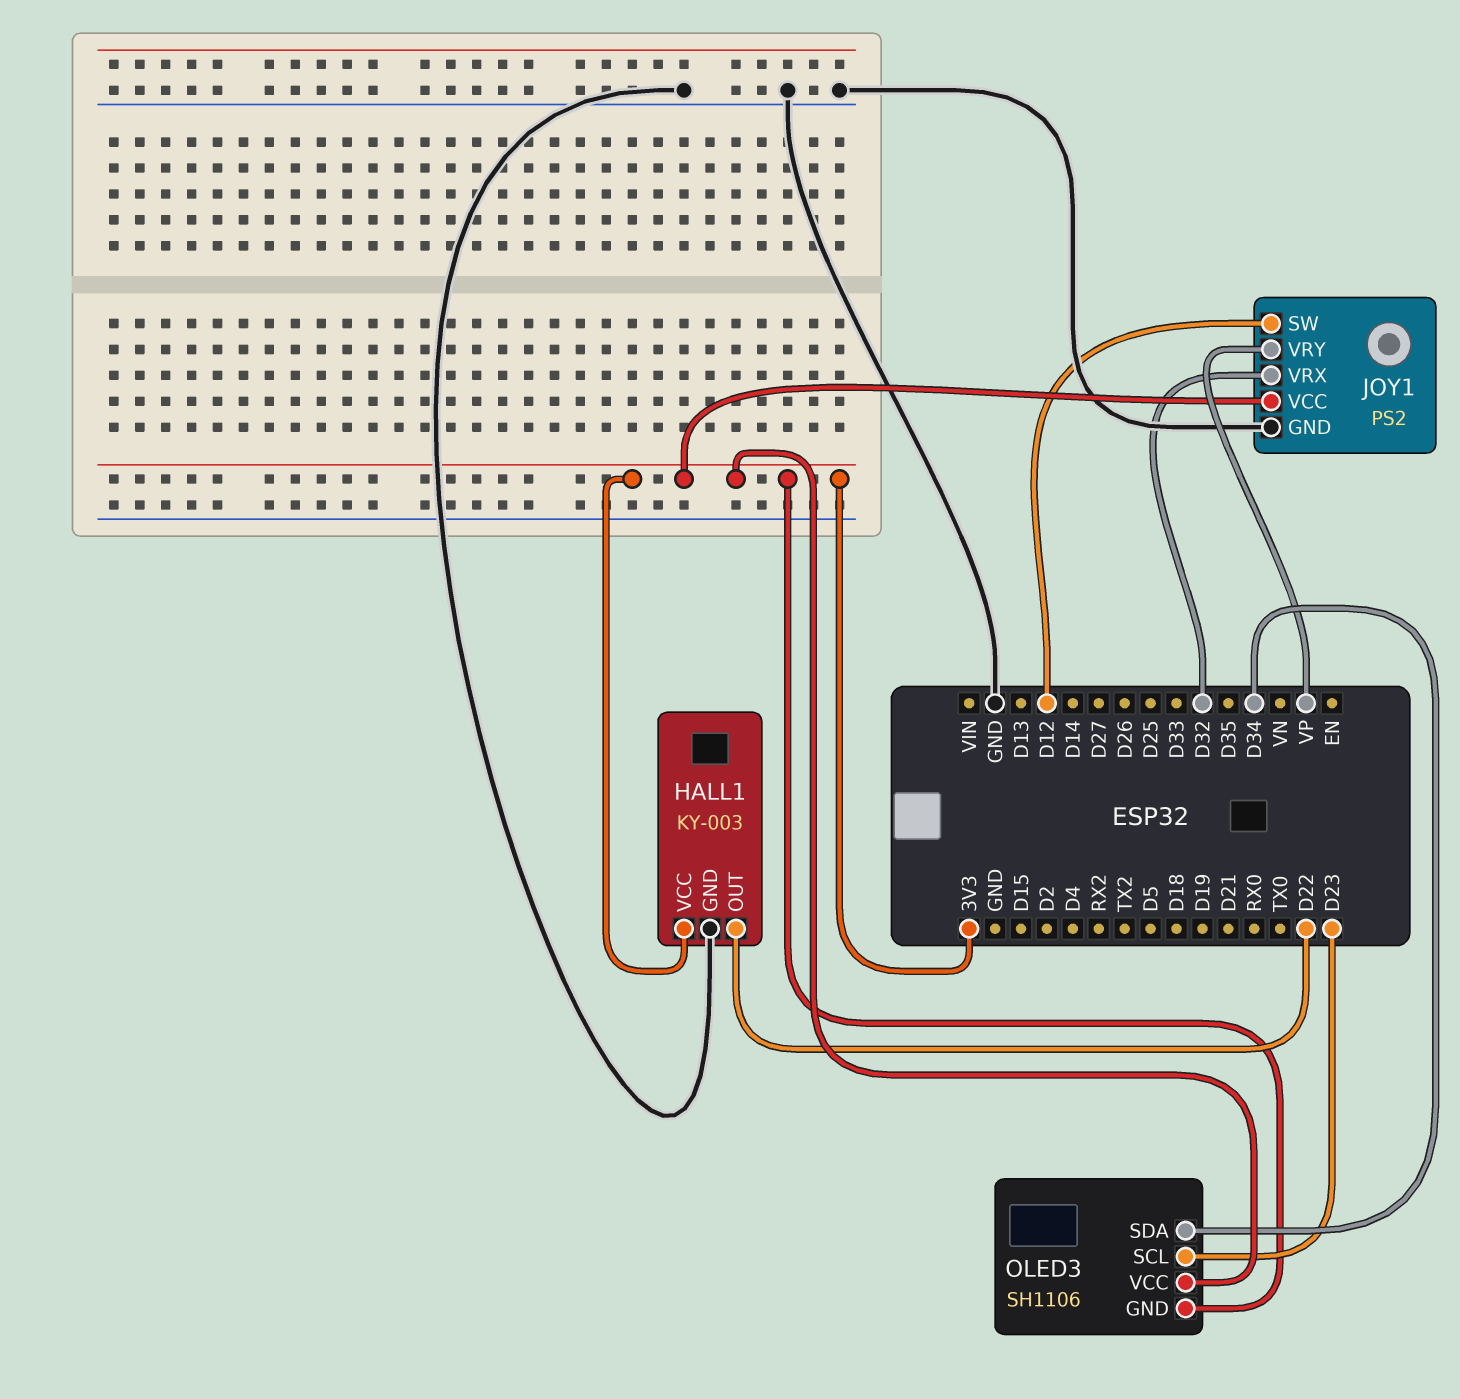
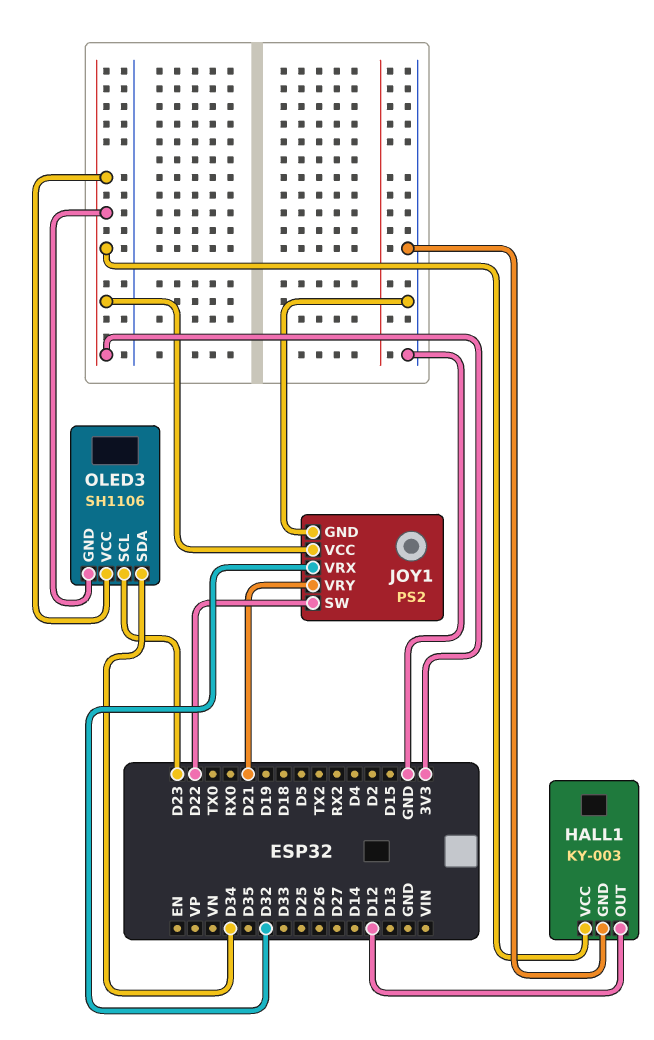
HALL1 pin OUT: D22 -> D12
JOY1 pin SW: D12 -> D22
JOY1 pin VRY: VP -> D21

